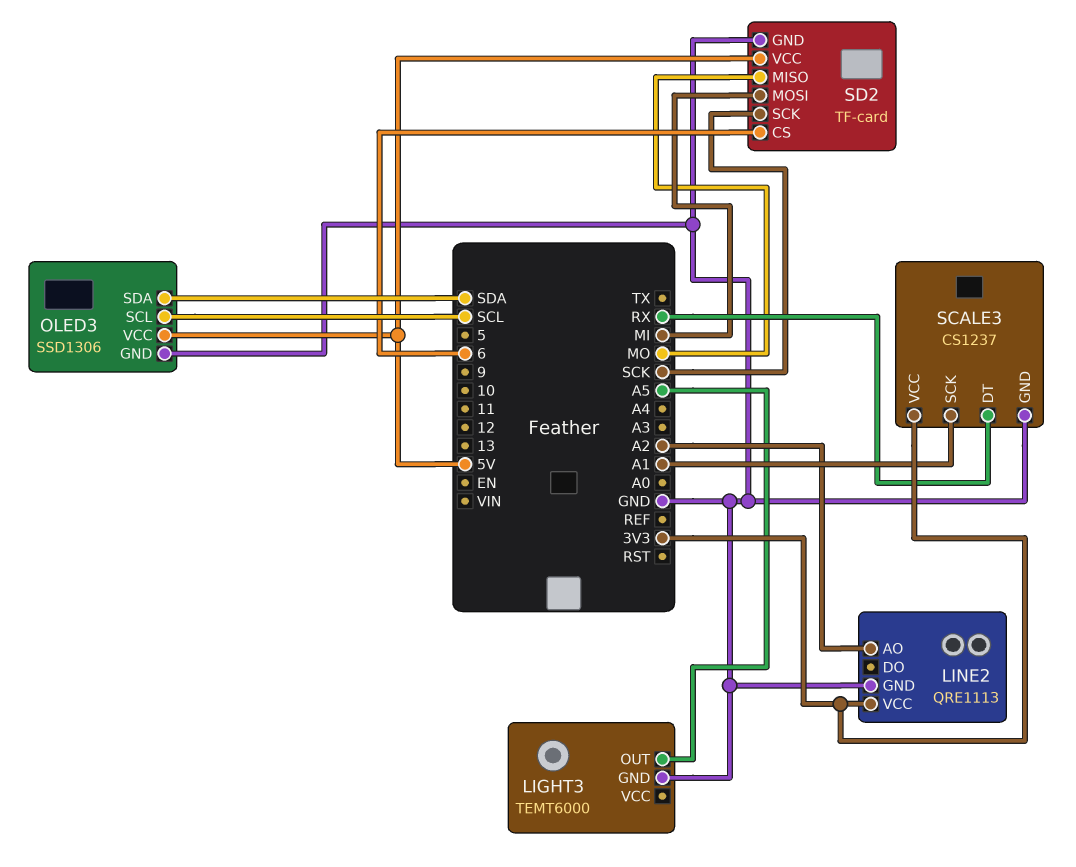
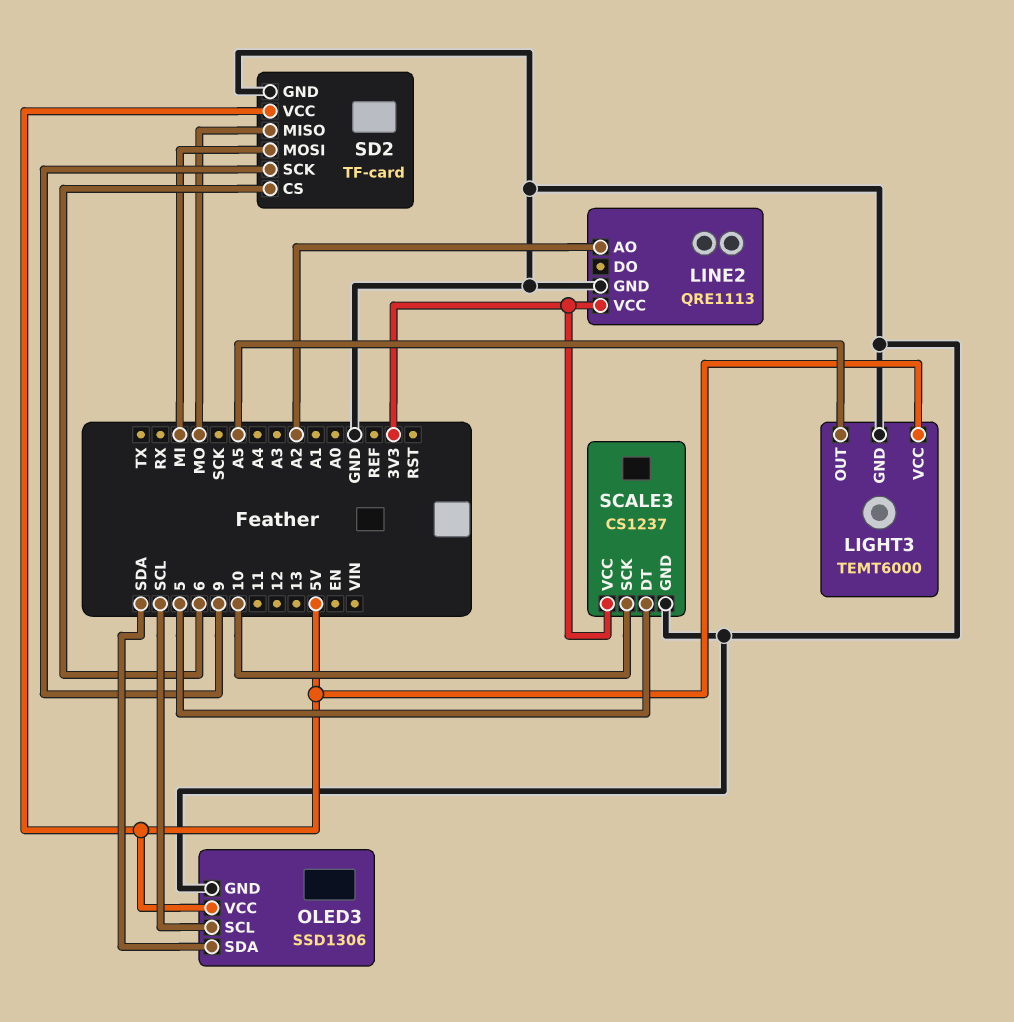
LIGHT3 pin VCC: none -> 5V
SCALE3 pin DT: RX -> 5
SCALE3 pin SCK: A1 -> 10
SD2 pin SCK: SCK -> 9

